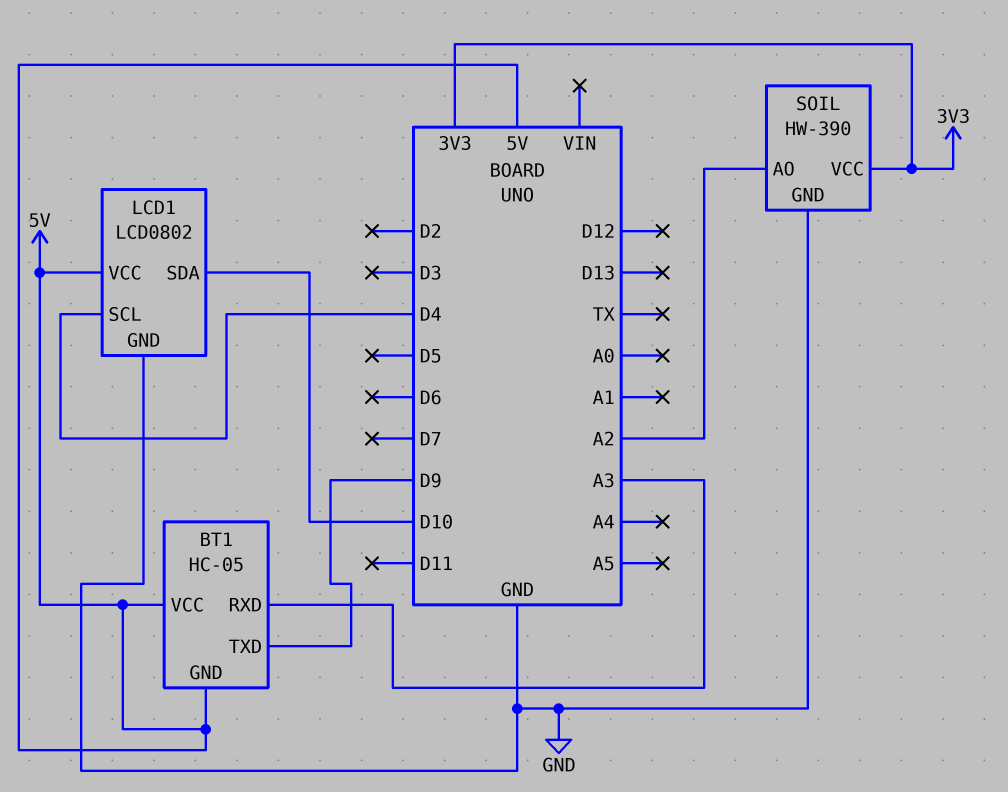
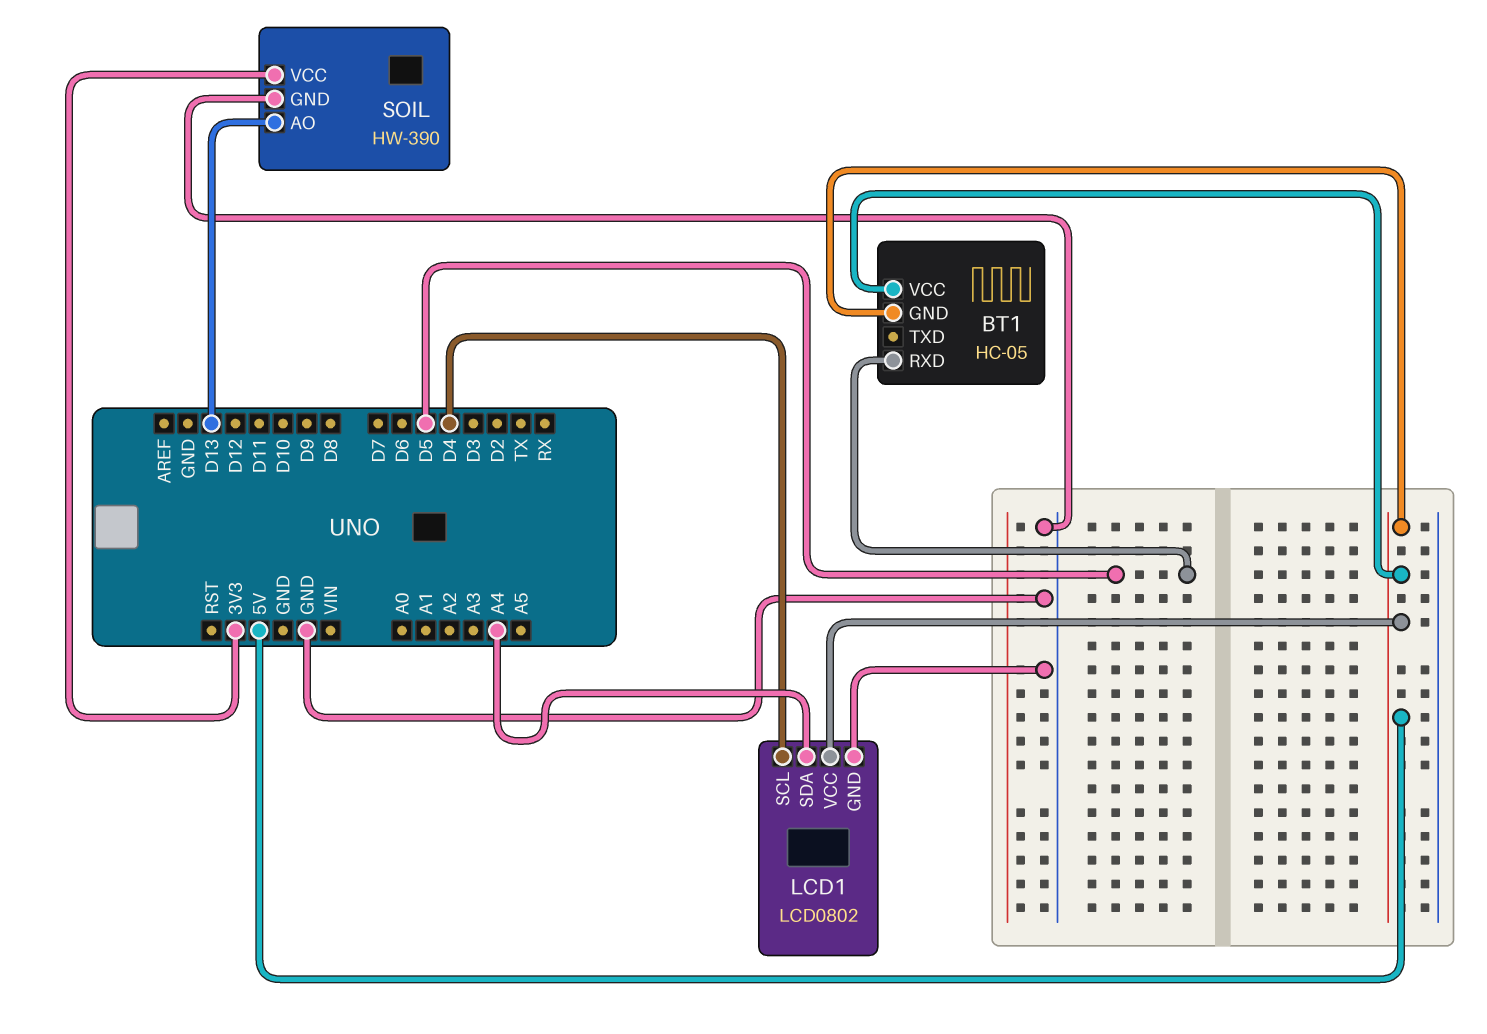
BT1 pin RXD: A3 -> D5
BT1 pin TXD: D9 -> none
LCD1 pin SDA: D10 -> A4
SOIL pin AO: A2 -> D13

